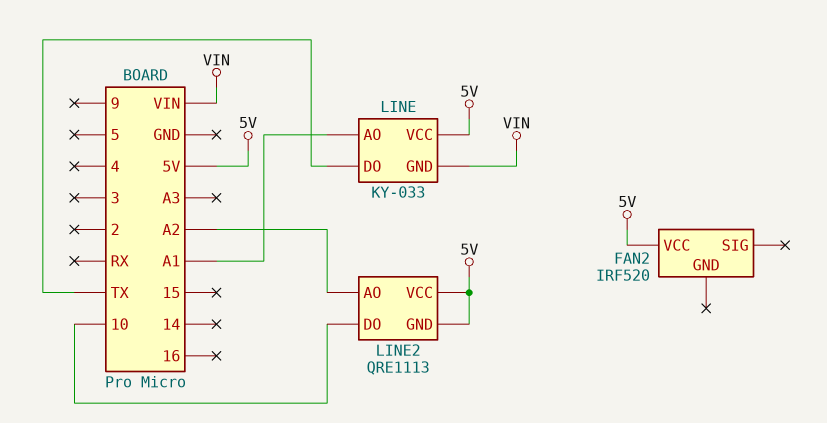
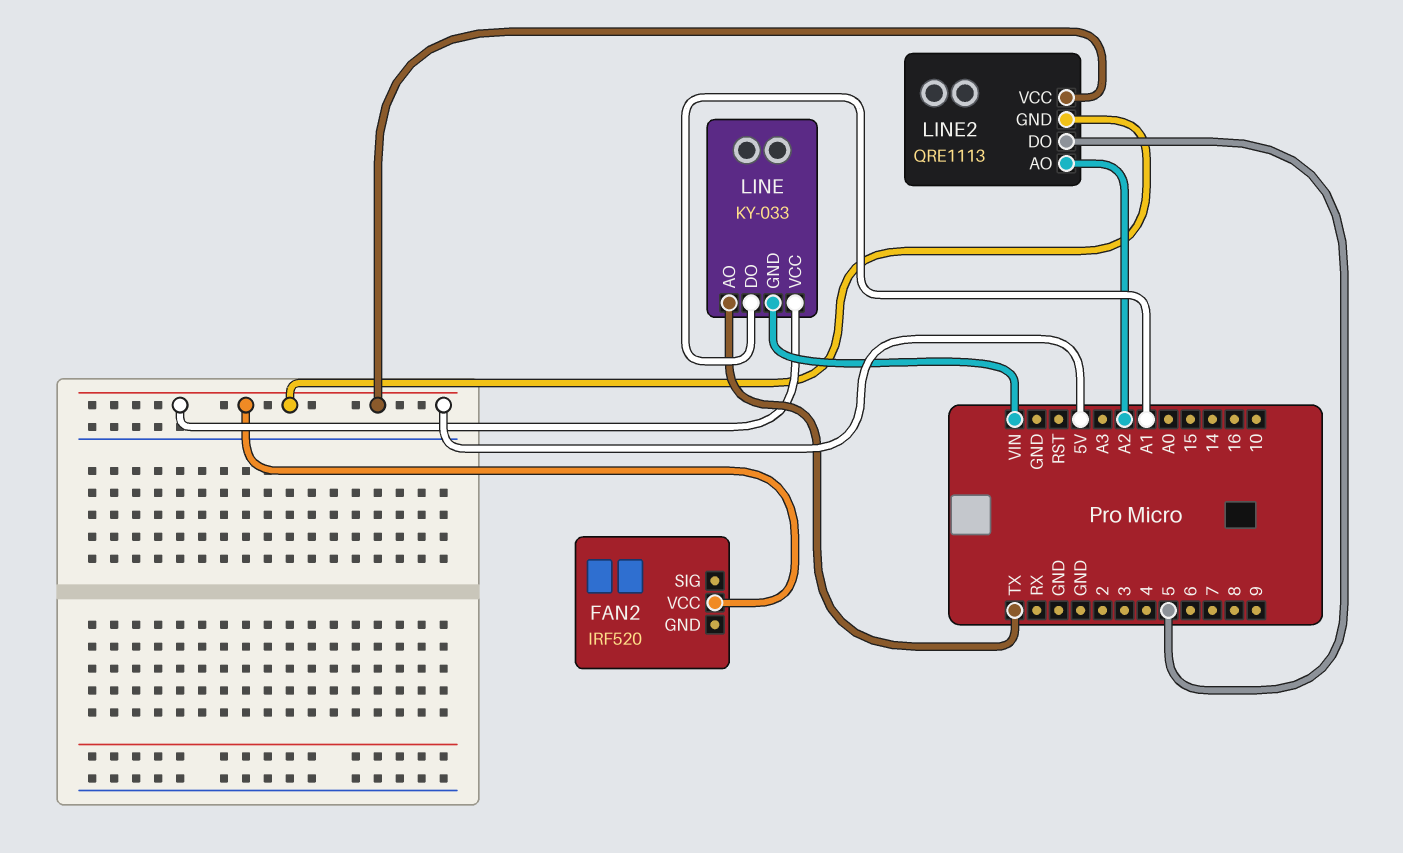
LINE pin AO: A1 -> TX
LINE pin DO: TX -> A1
LINE2 pin DO: 10 -> 5

